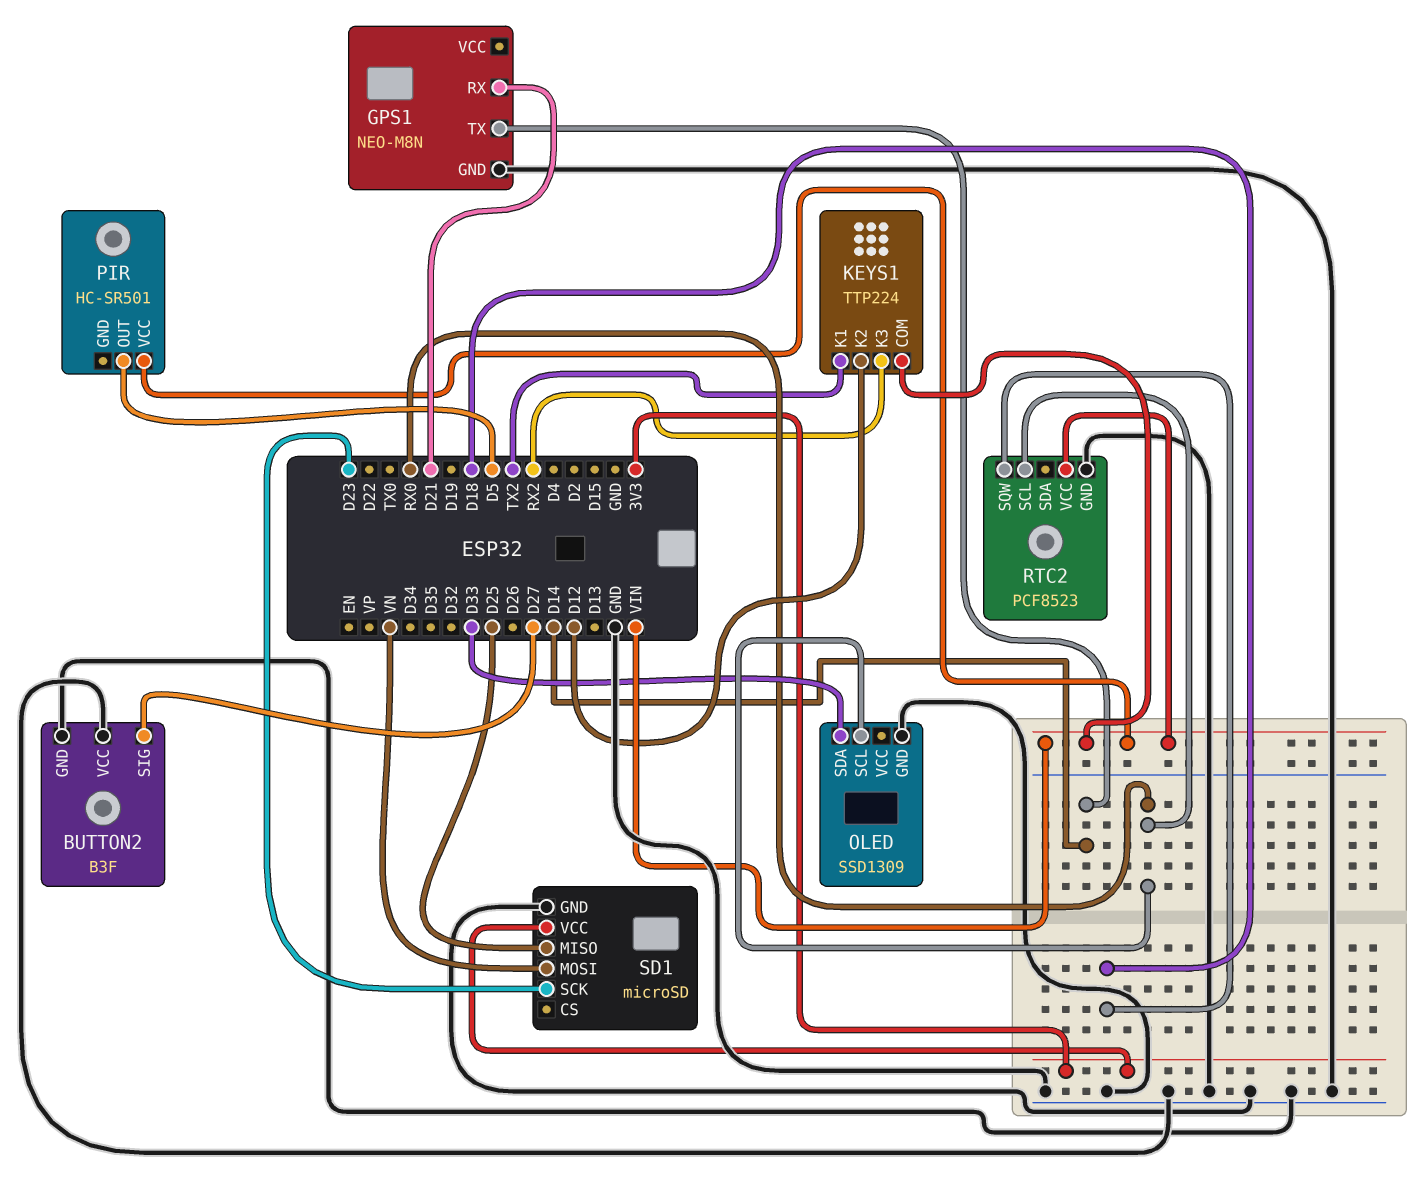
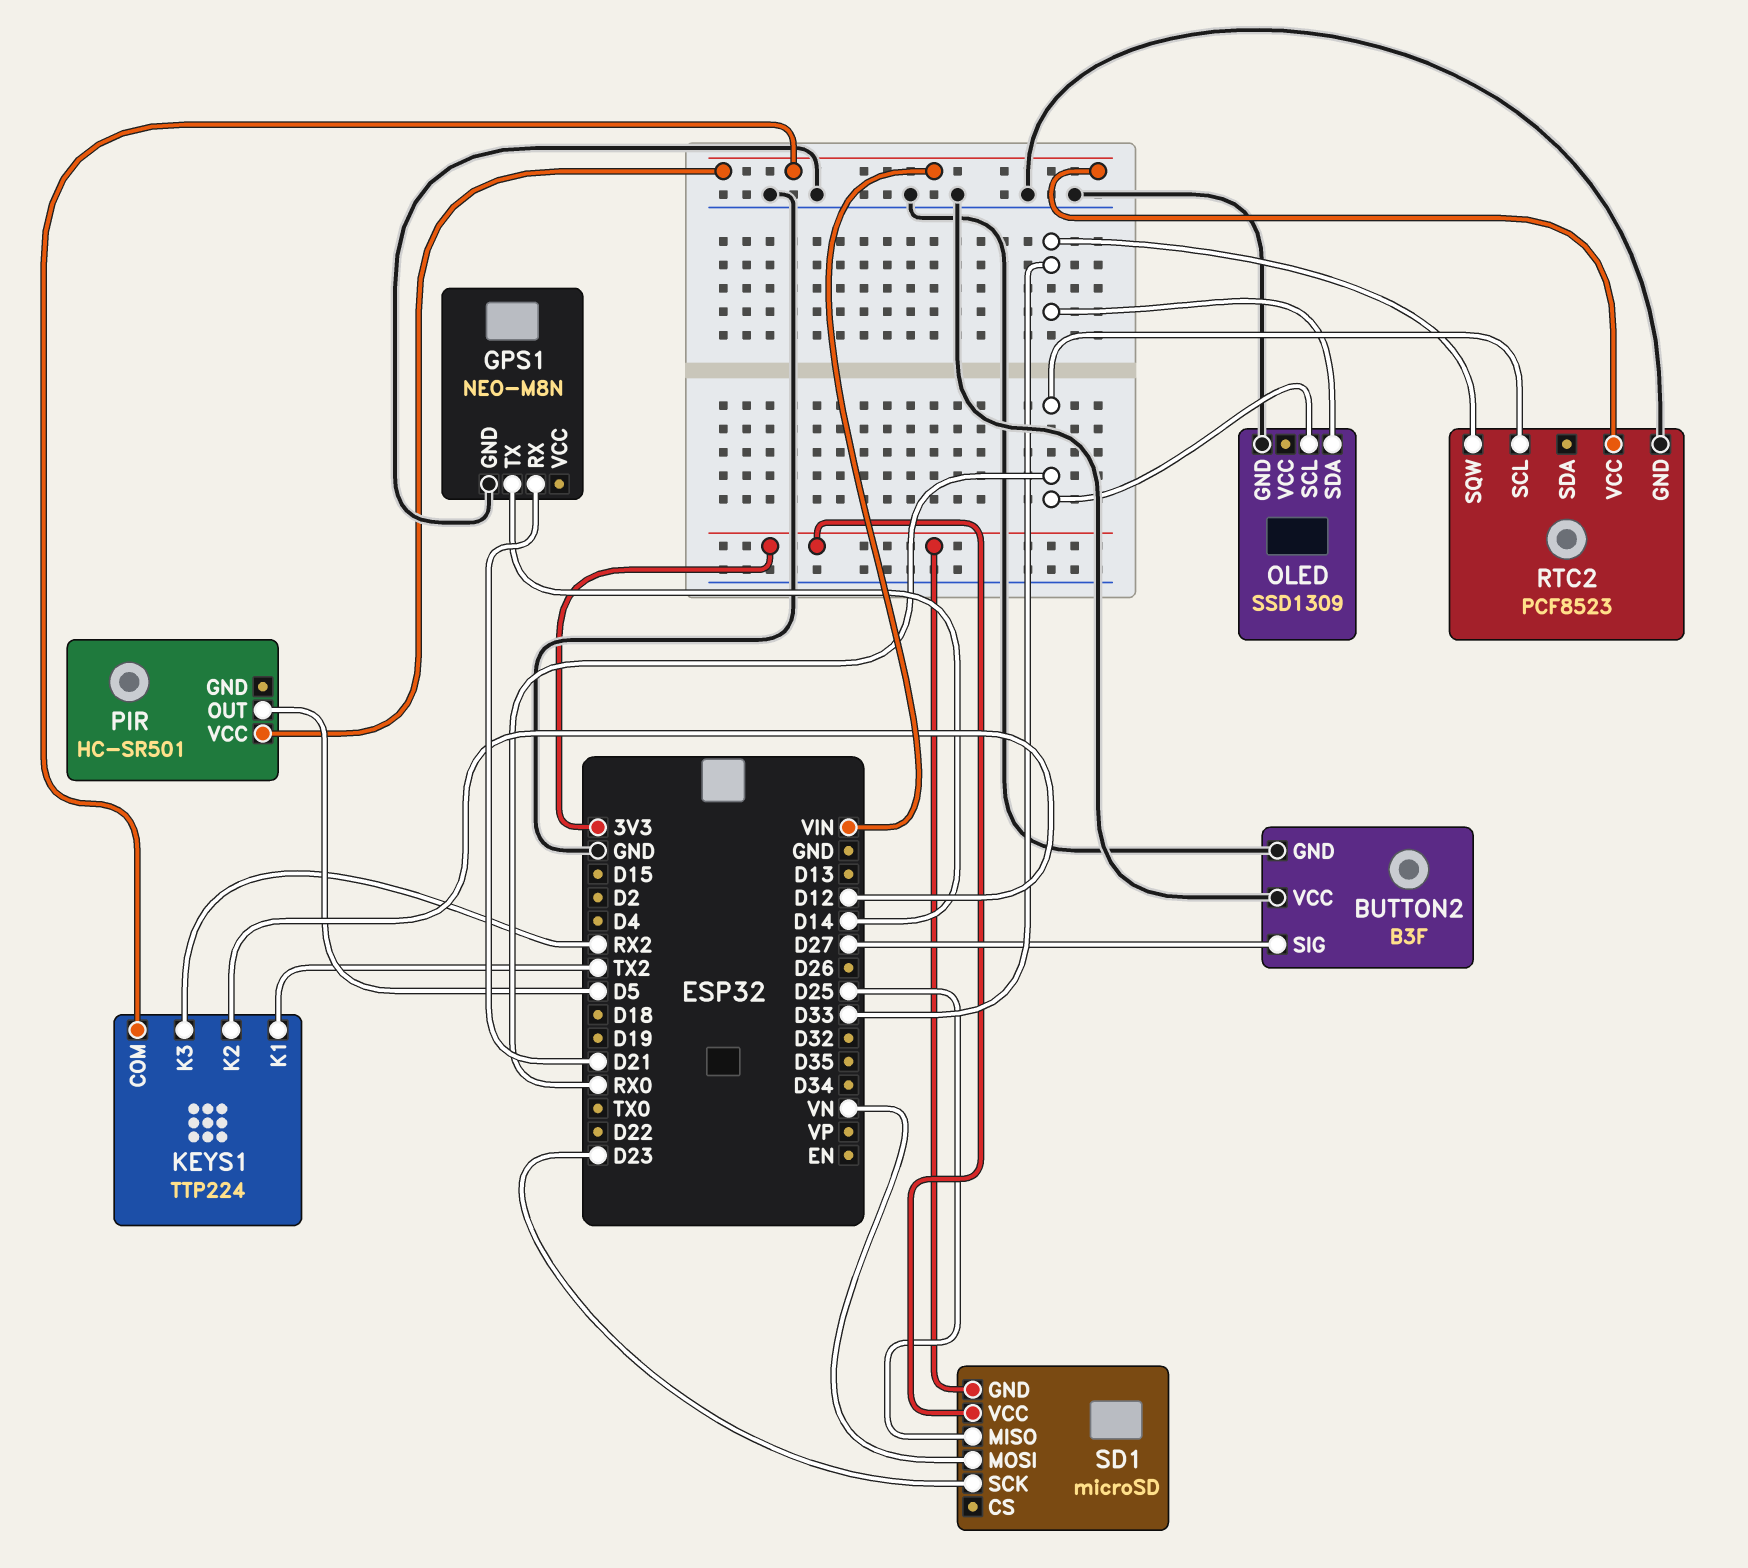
RTC2 pin SQW: D18 -> D33
SD1 pin GND: GND -> 3V3

